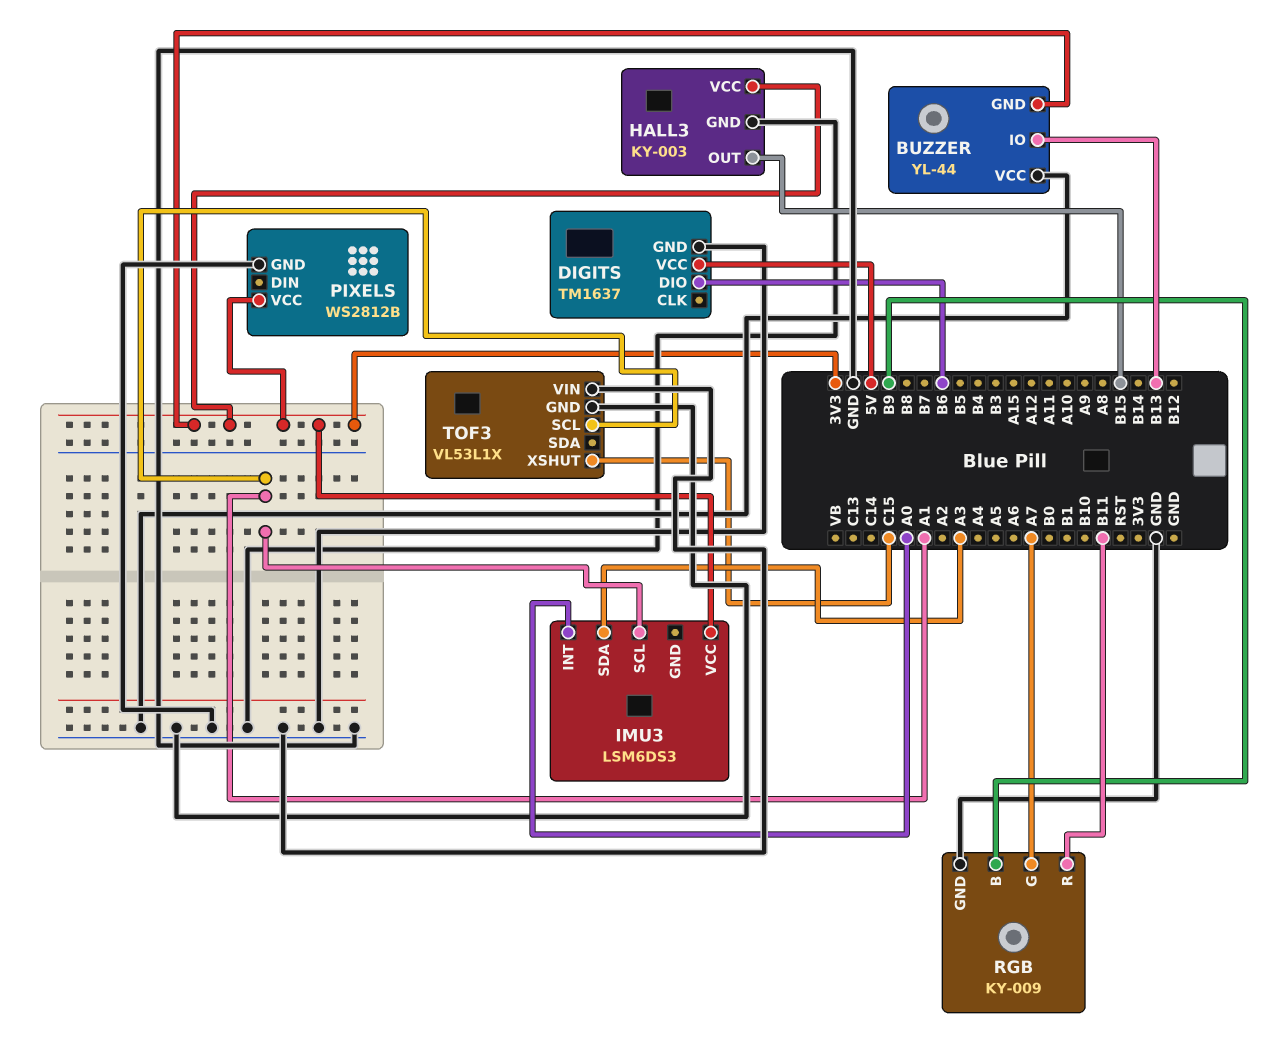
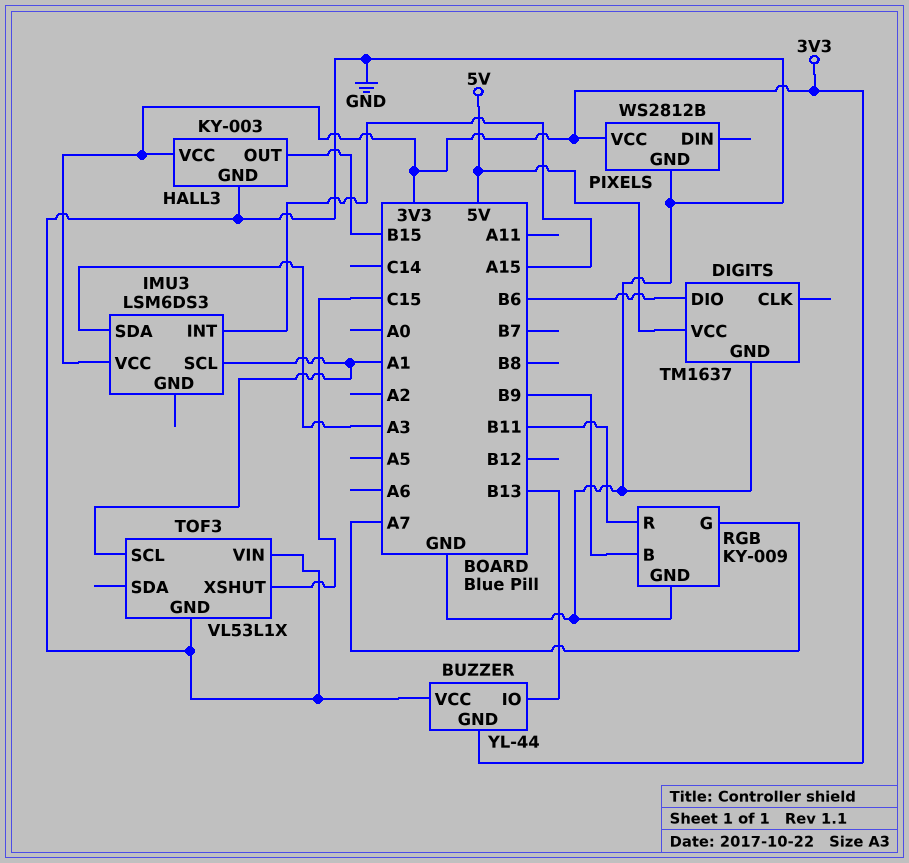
IMU3 pin INT: A0 -> A15

